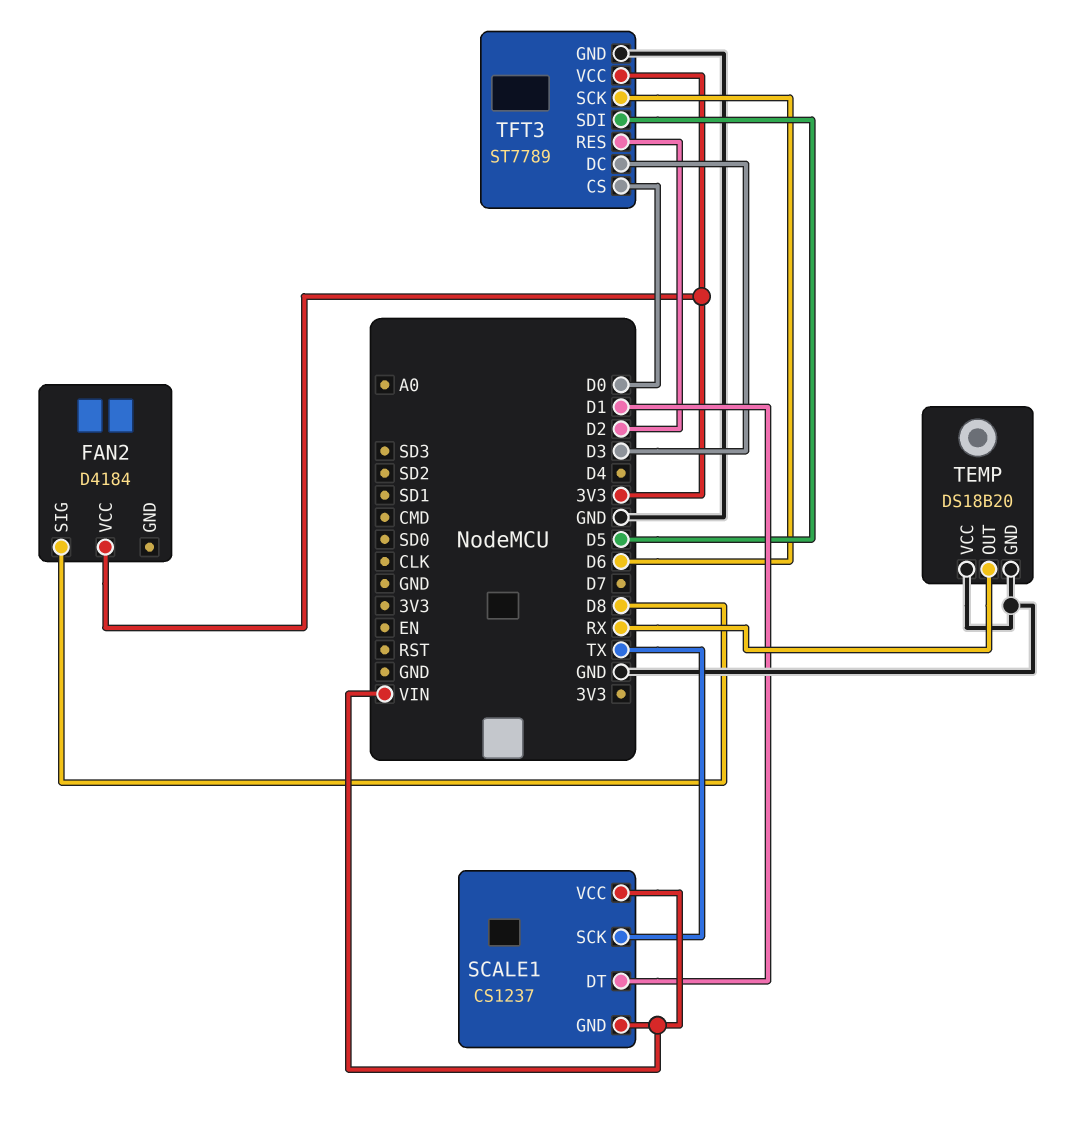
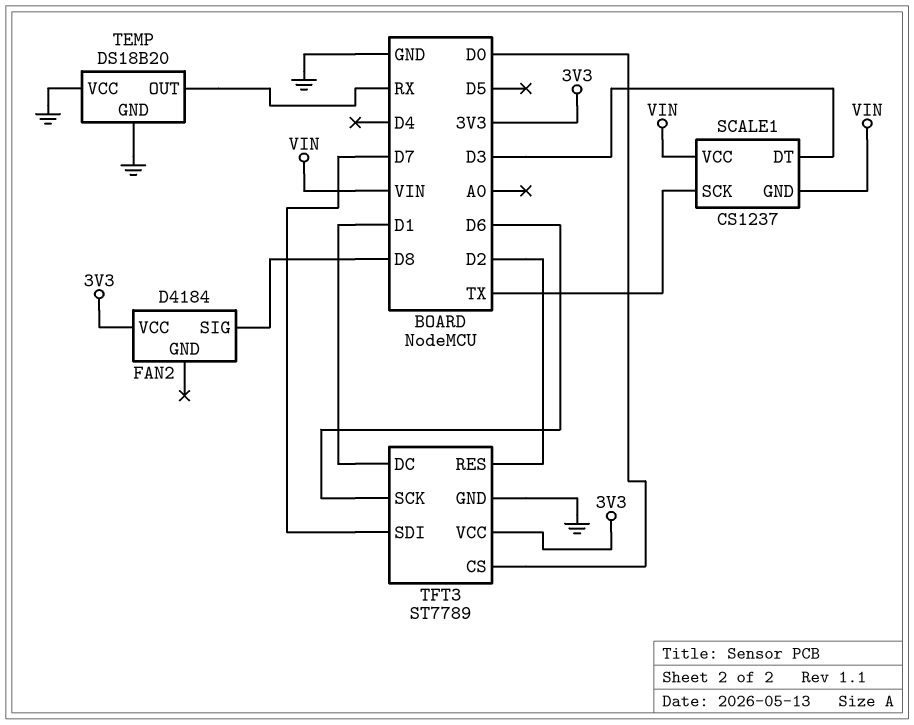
SCALE1 pin DT: D1 -> D3
TFT3 pin DC: D3 -> D1
TFT3 pin SDI: D5 -> D7

